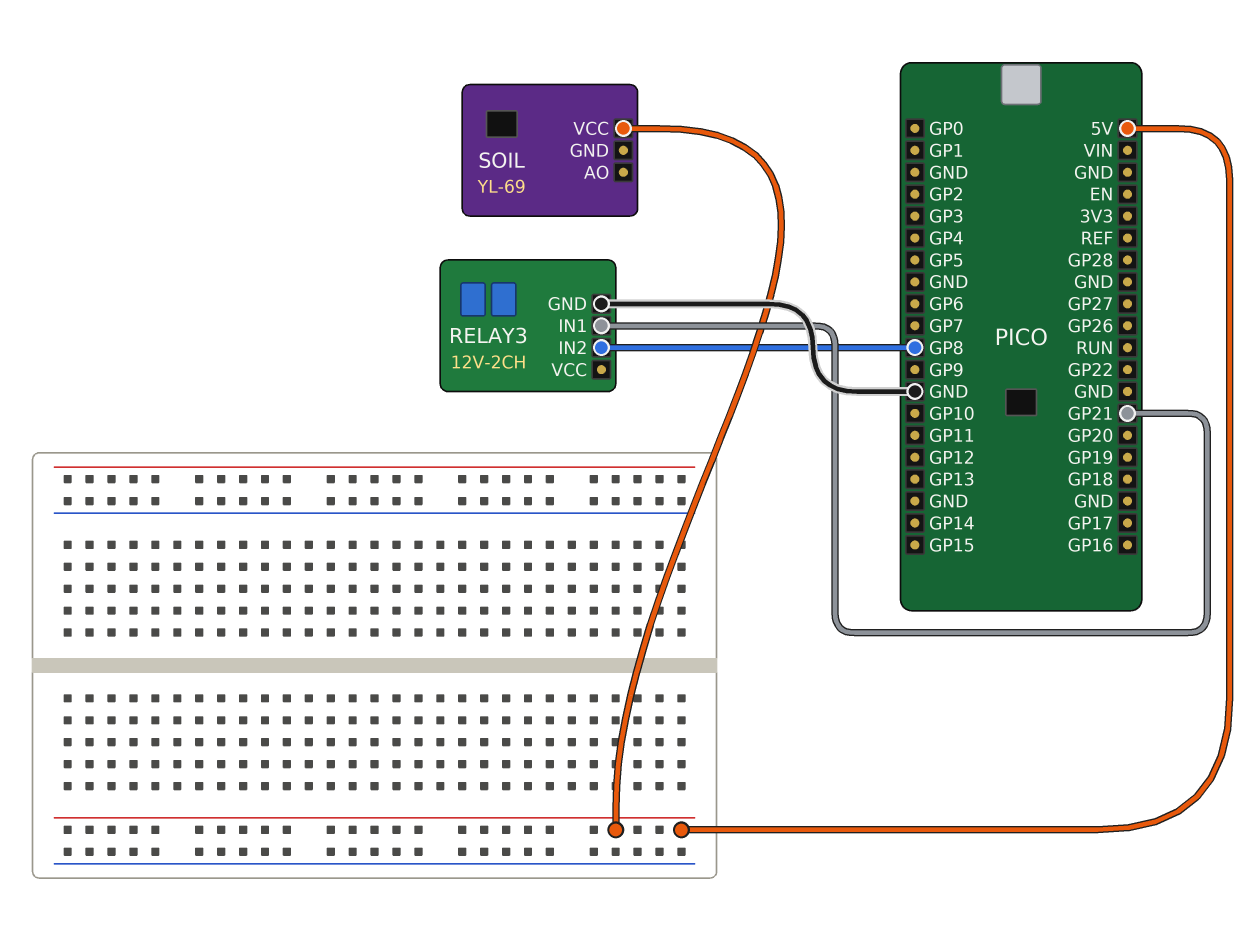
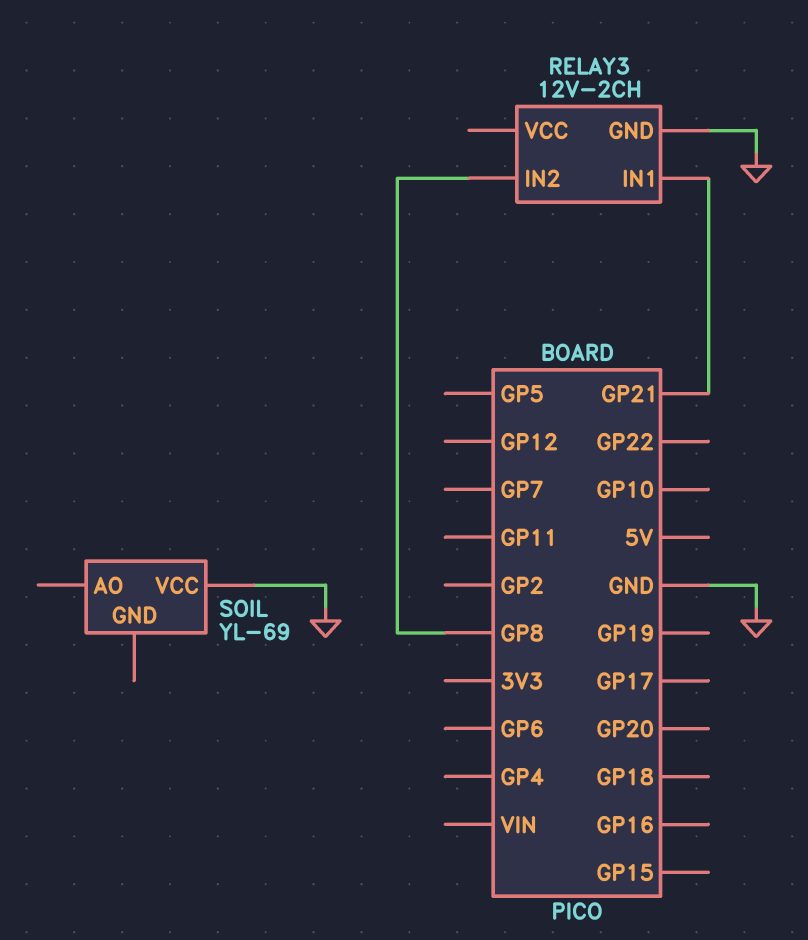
SOIL pin VCC: 5V -> GND

